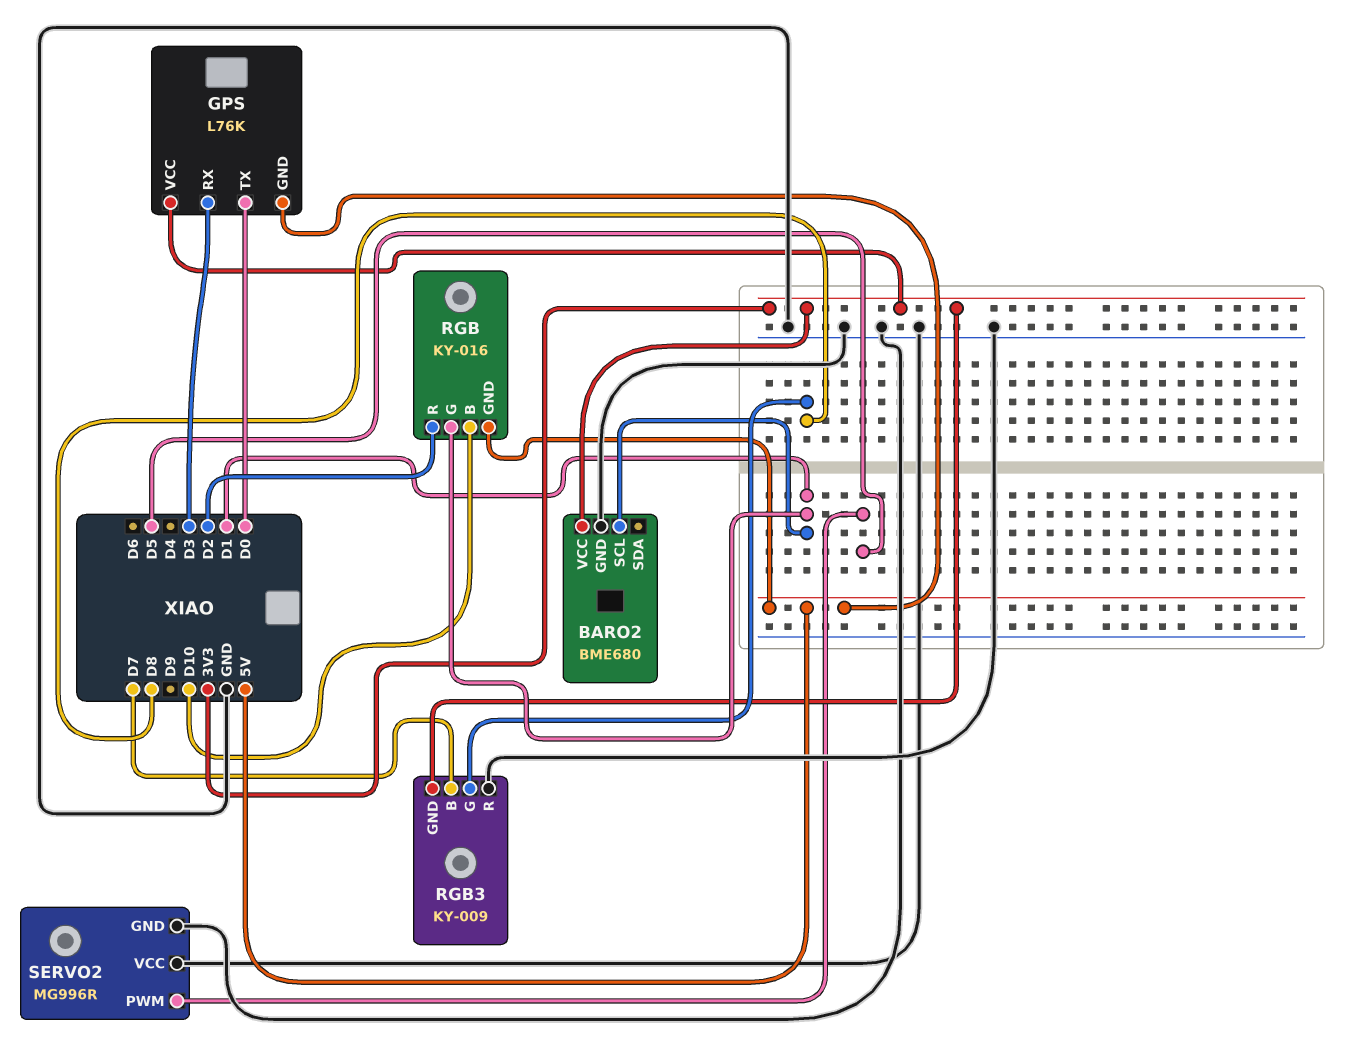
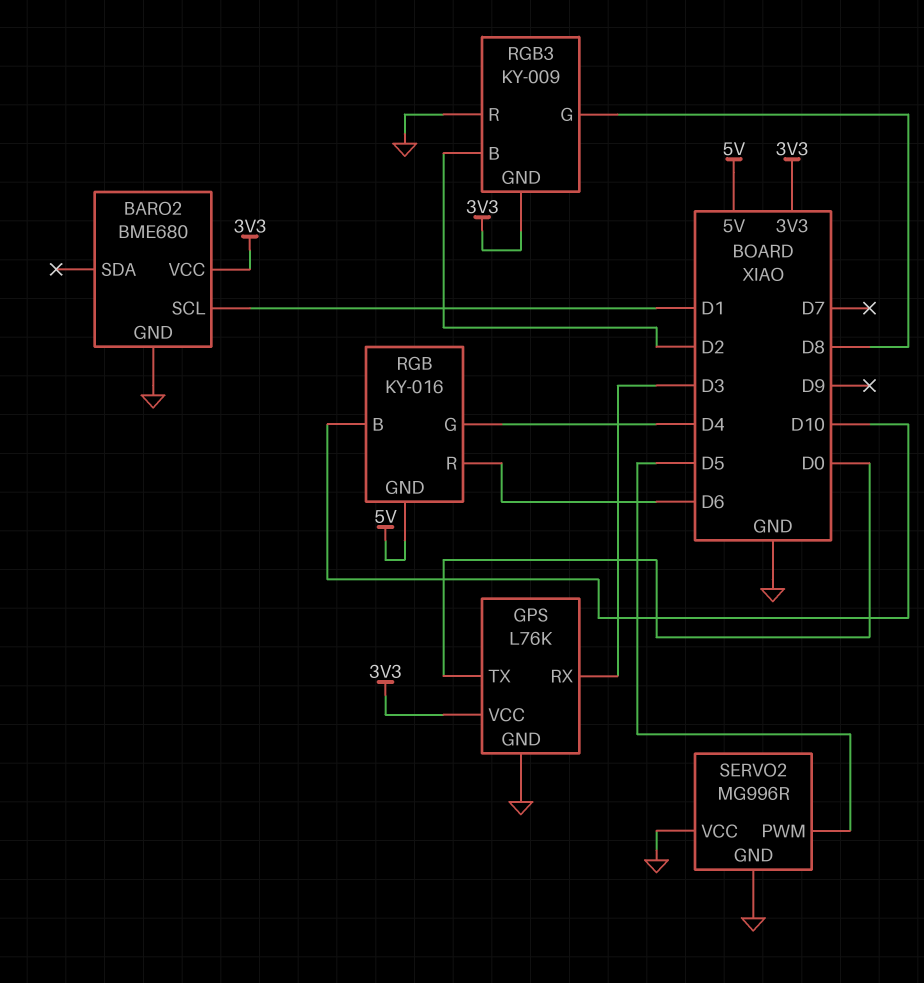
GPS pin GND: 5V -> GND
RGB pin G: D1 -> D4
RGB pin R: D2 -> D6
RGB3 pin B: D7 -> D2

